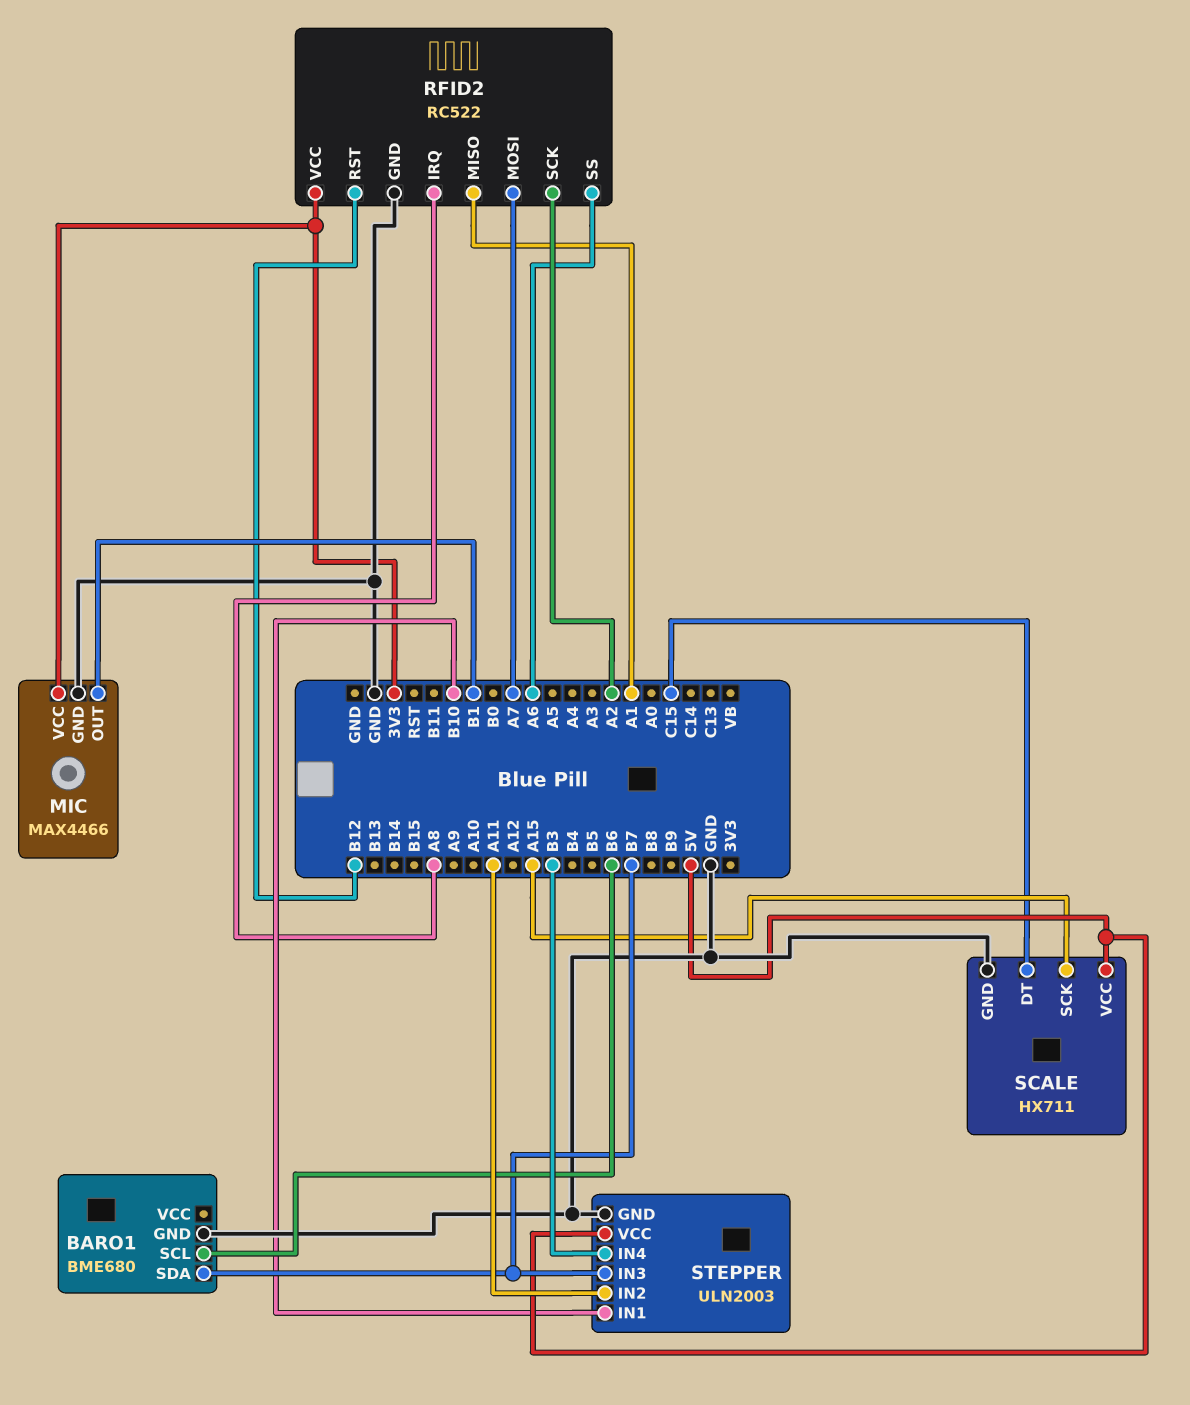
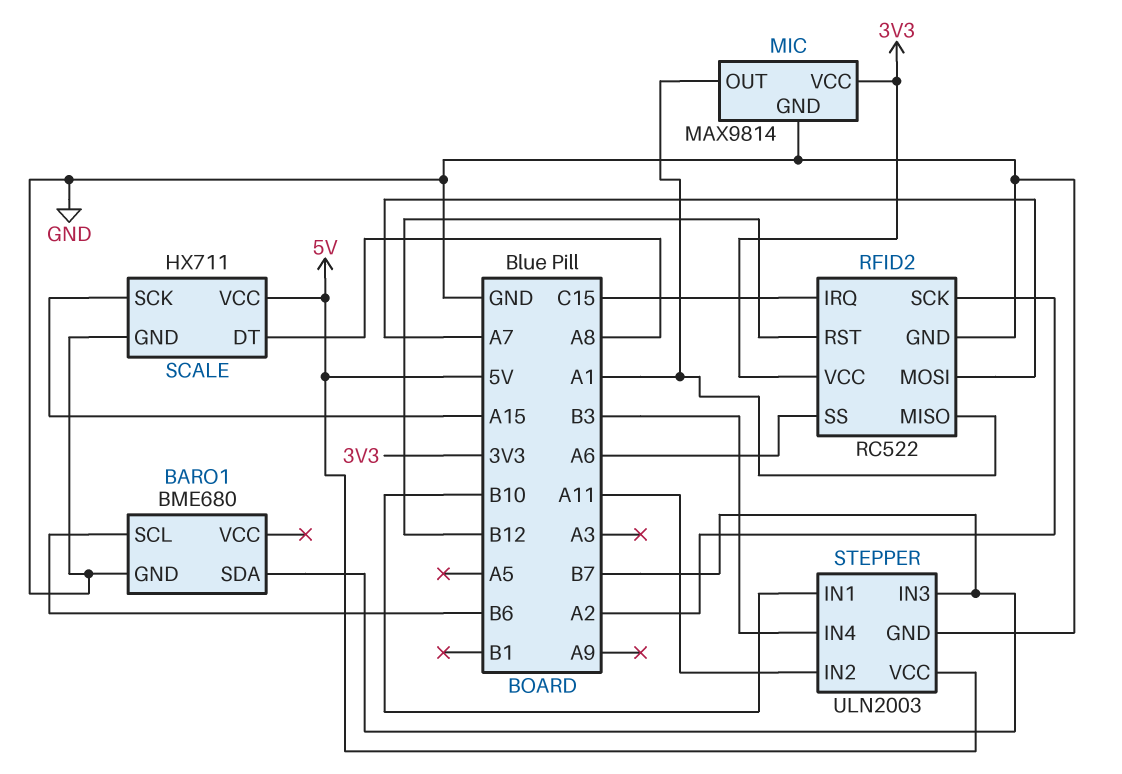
MIC: MAX4466 -> MAX9814
MIC pin OUT: B1 -> A1
RFID2 pin IRQ: A8 -> C15
SCALE pin DT: C15 -> A8

